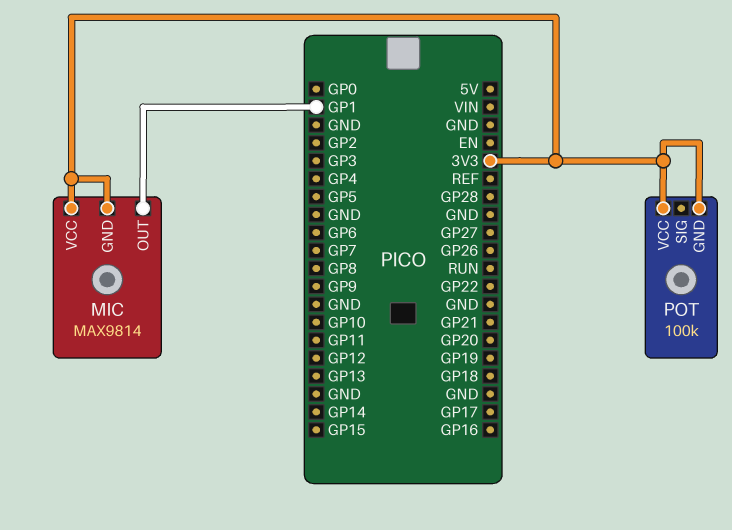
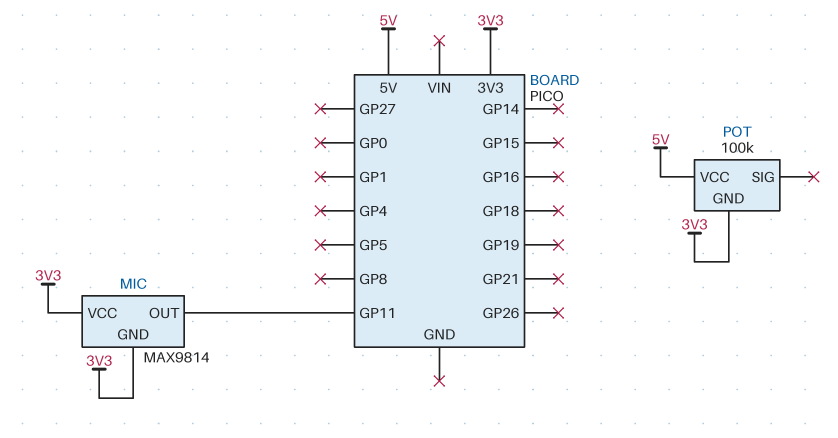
MIC pin OUT: GP1 -> GP11
POT pin VCC: 3V3 -> 5V

